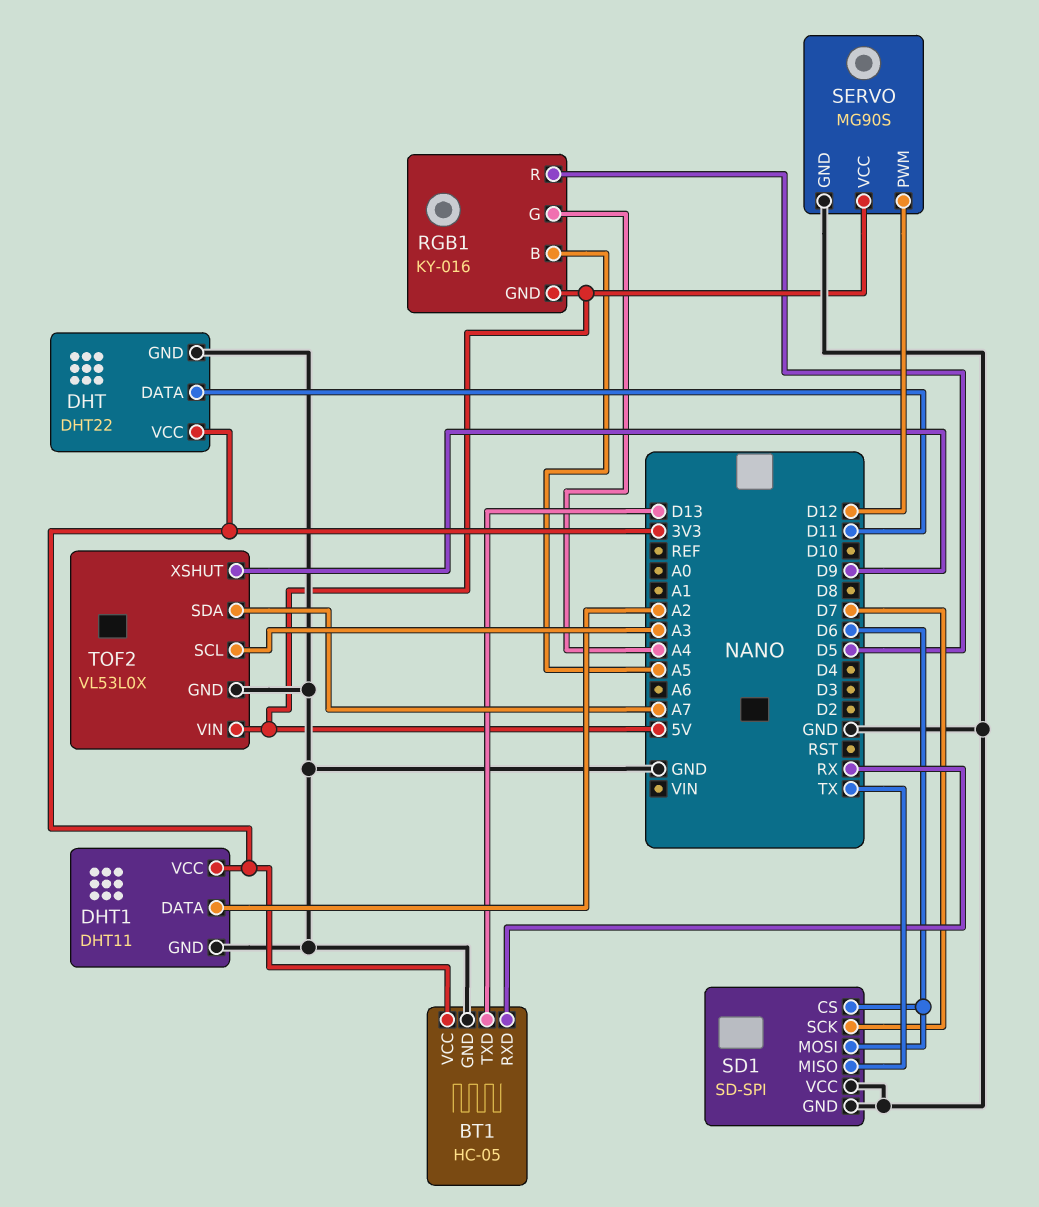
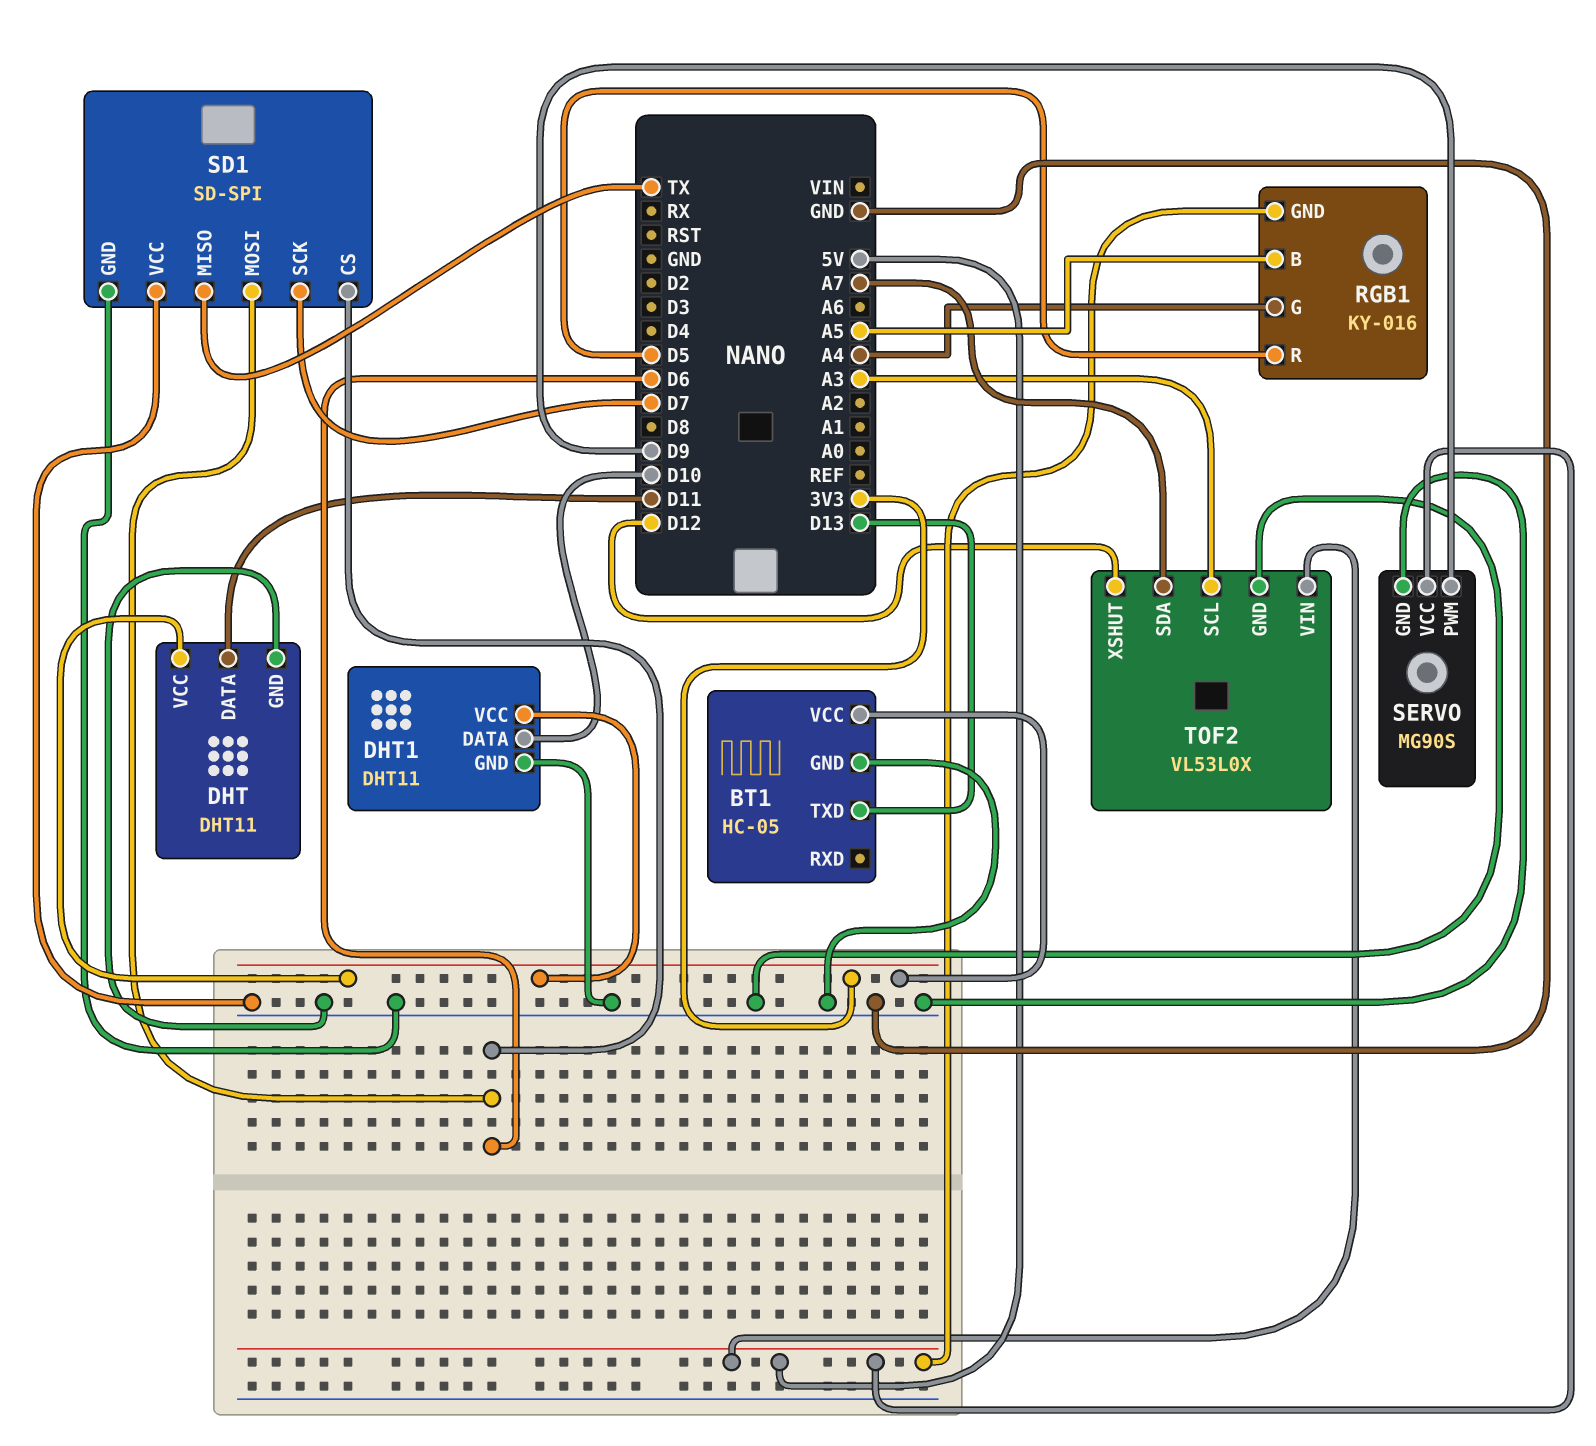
BT1 pin RXD: RX -> none
DHT: DHT22 -> DHT11
DHT1 pin DATA: A2 -> D10
SERVO pin PWM: D12 -> D9
TOF2 pin XSHUT: D9 -> D12

